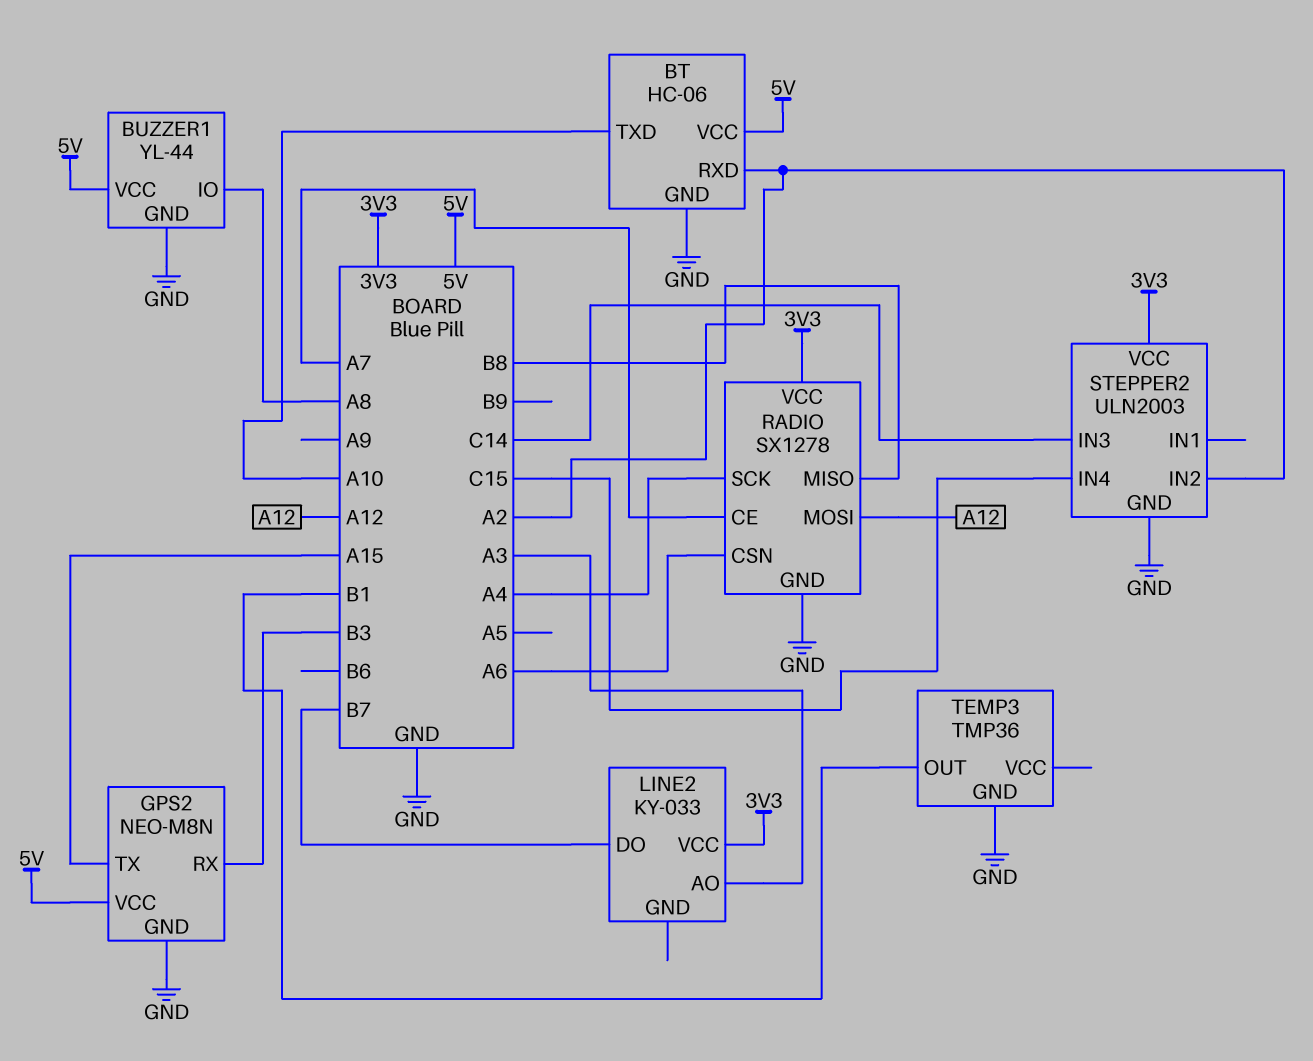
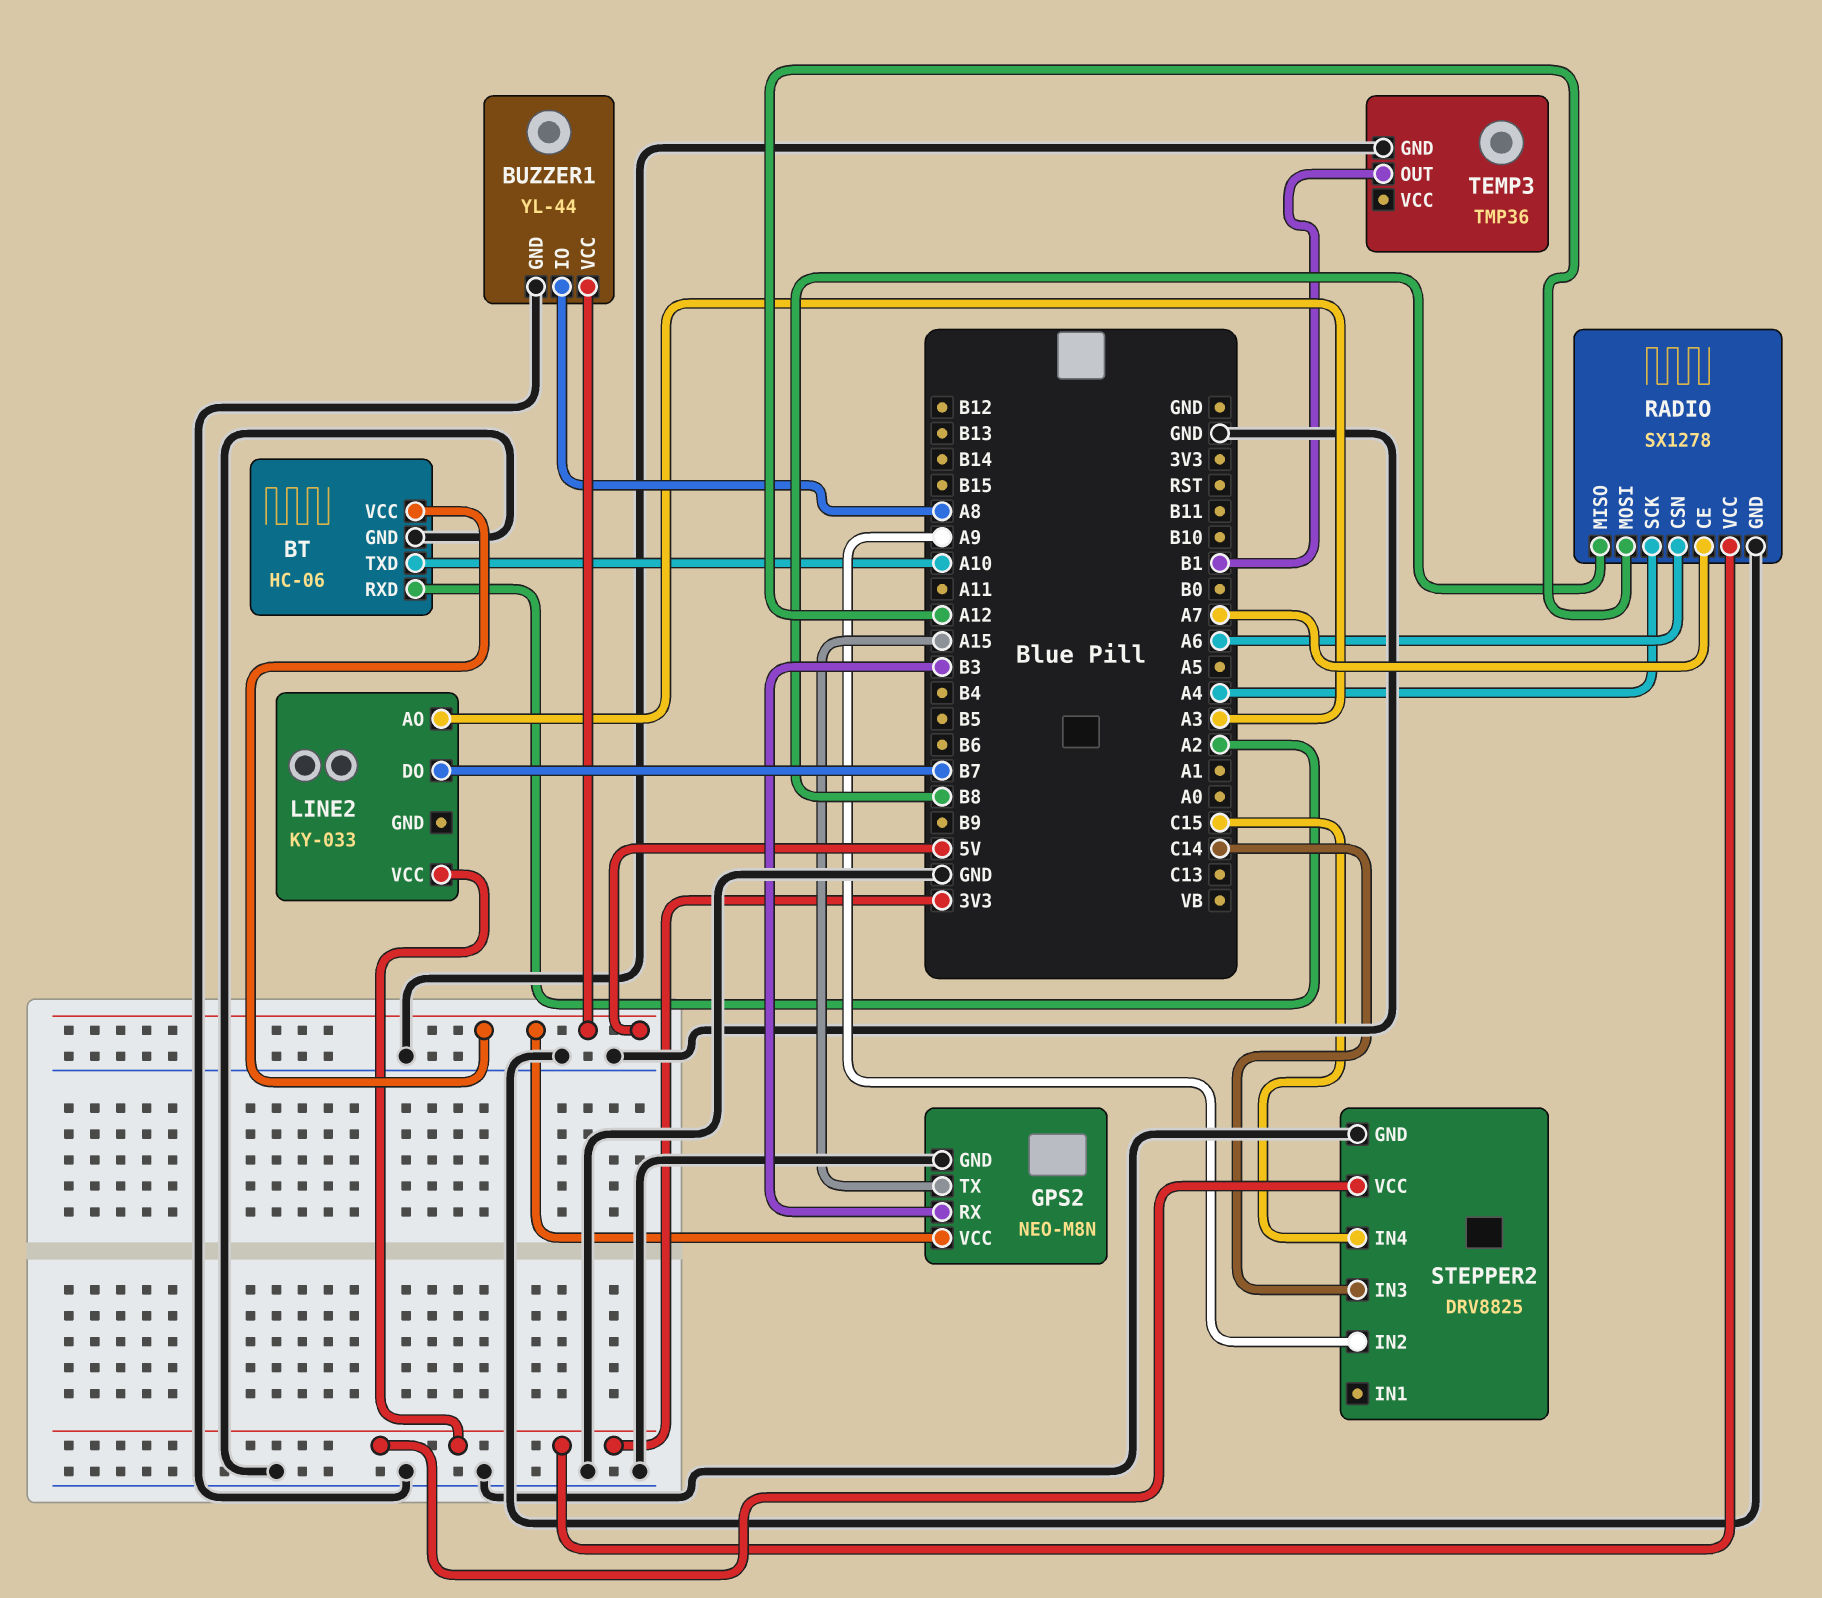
STEPPER2: ULN2003 -> DRV8825
STEPPER2 pin IN2: A2 -> A9

